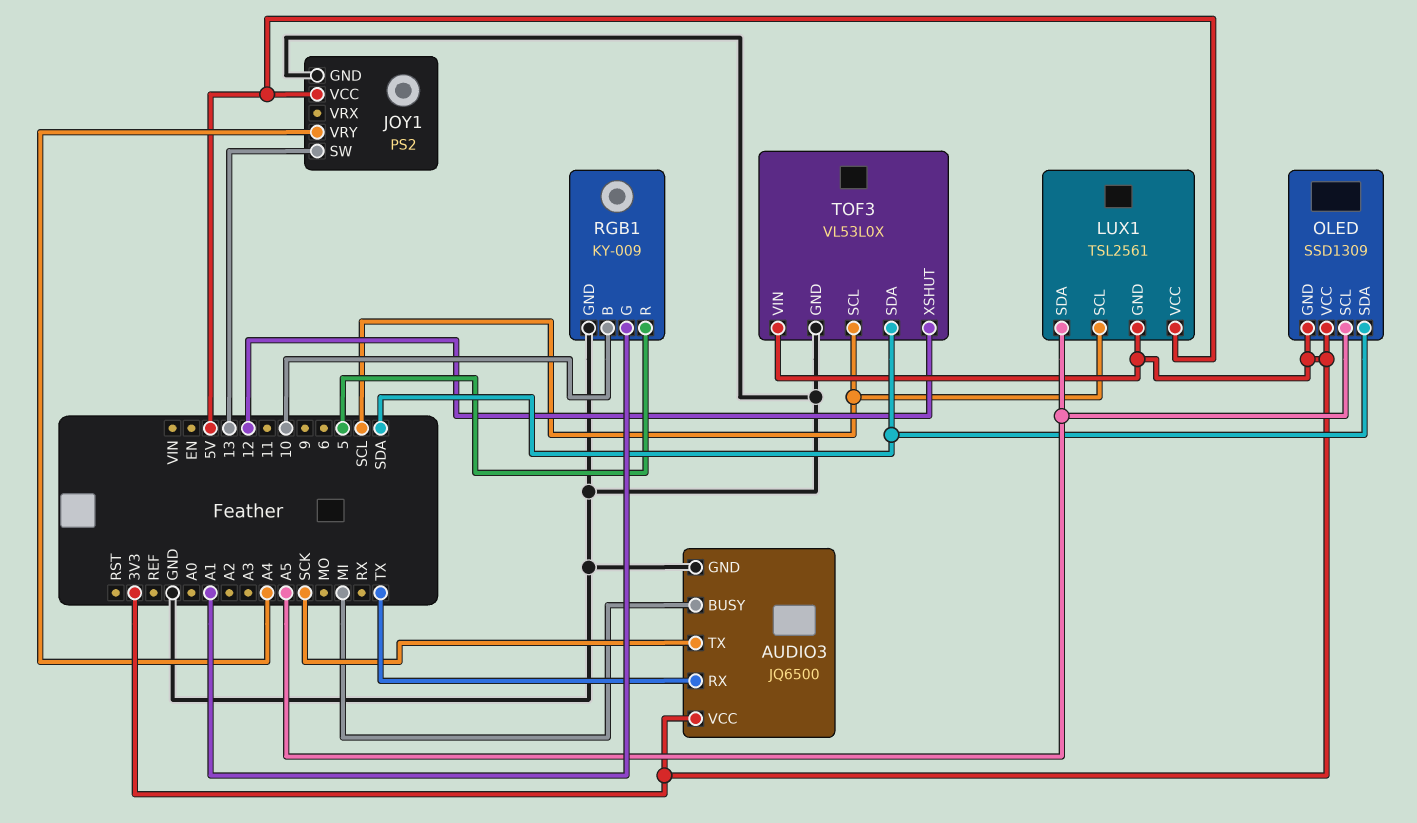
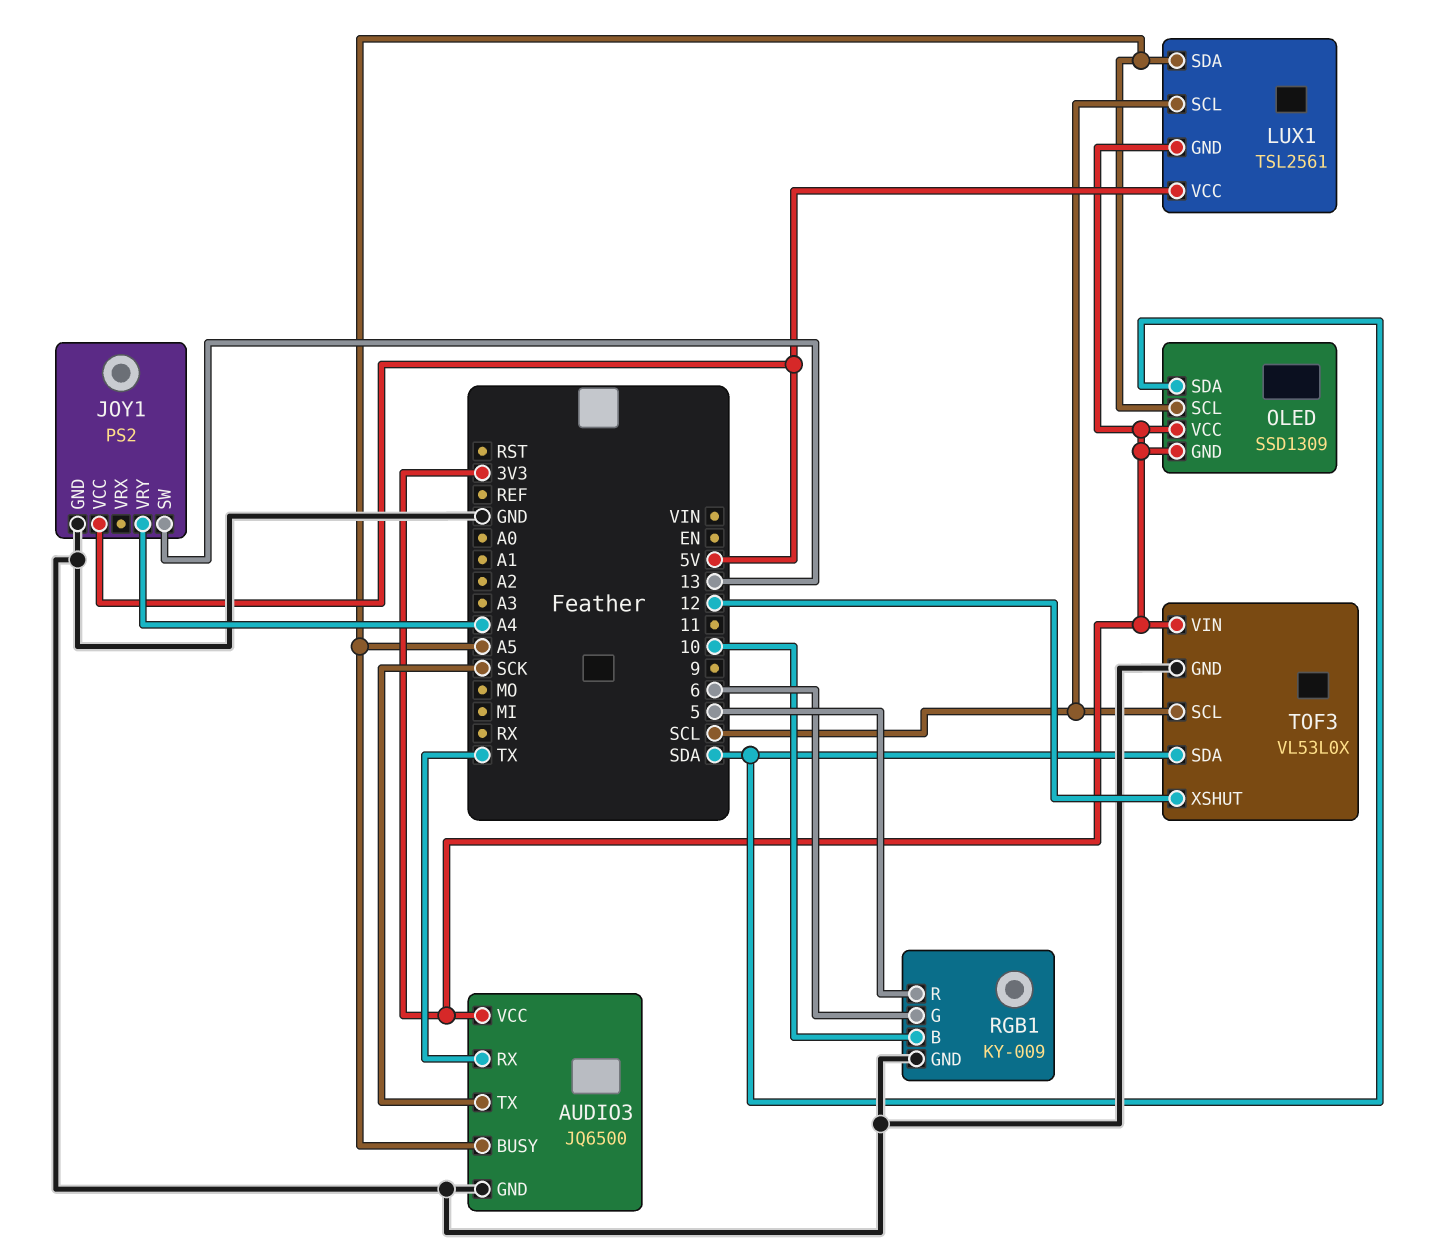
AUDIO3 pin BUSY: MI -> A5
RGB1 pin G: A1 -> 6

